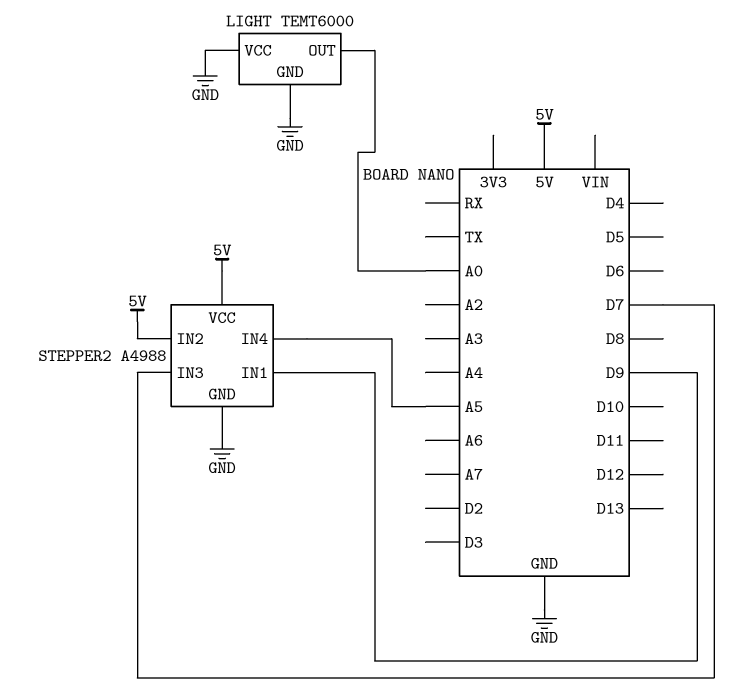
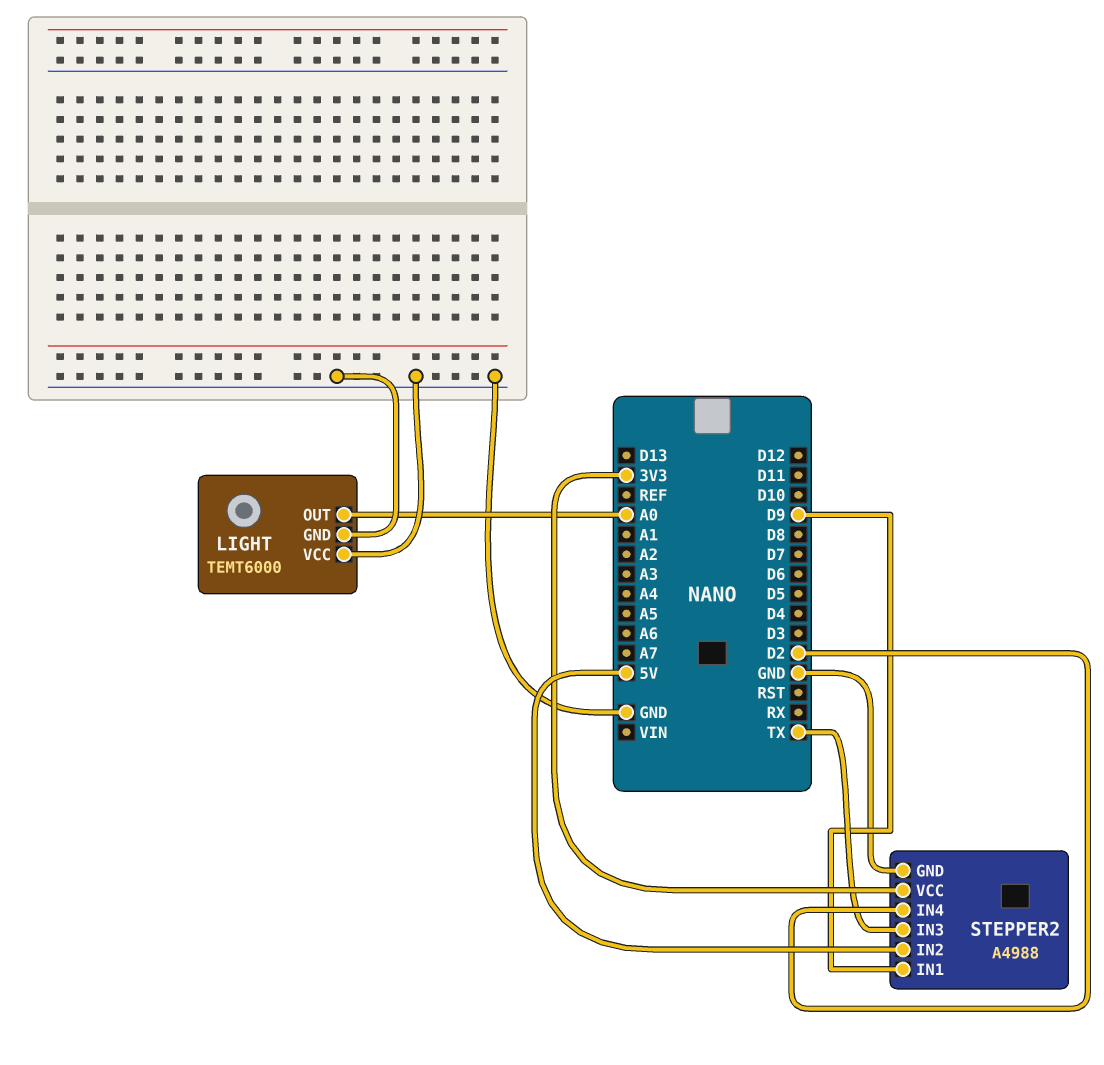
STEPPER2 pin IN3: D7 -> TX
STEPPER2 pin IN4: A5 -> D2
STEPPER2 pin VCC: 5V -> 3V3

